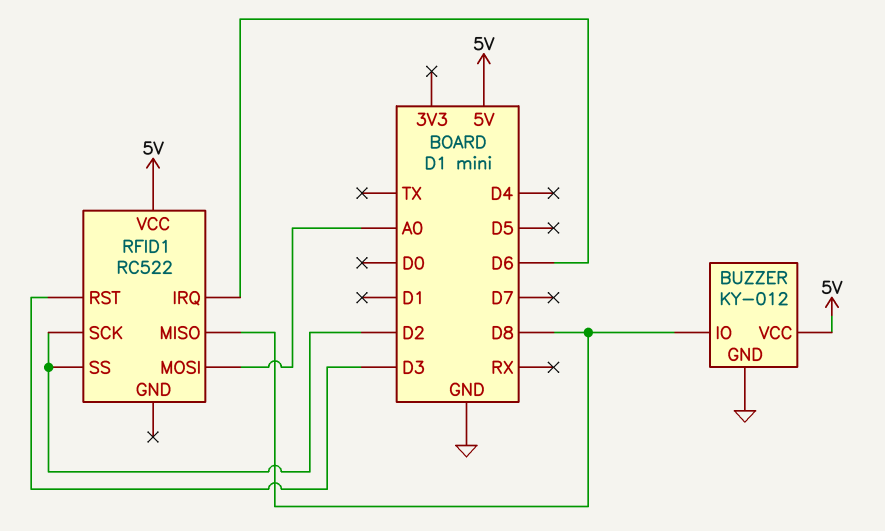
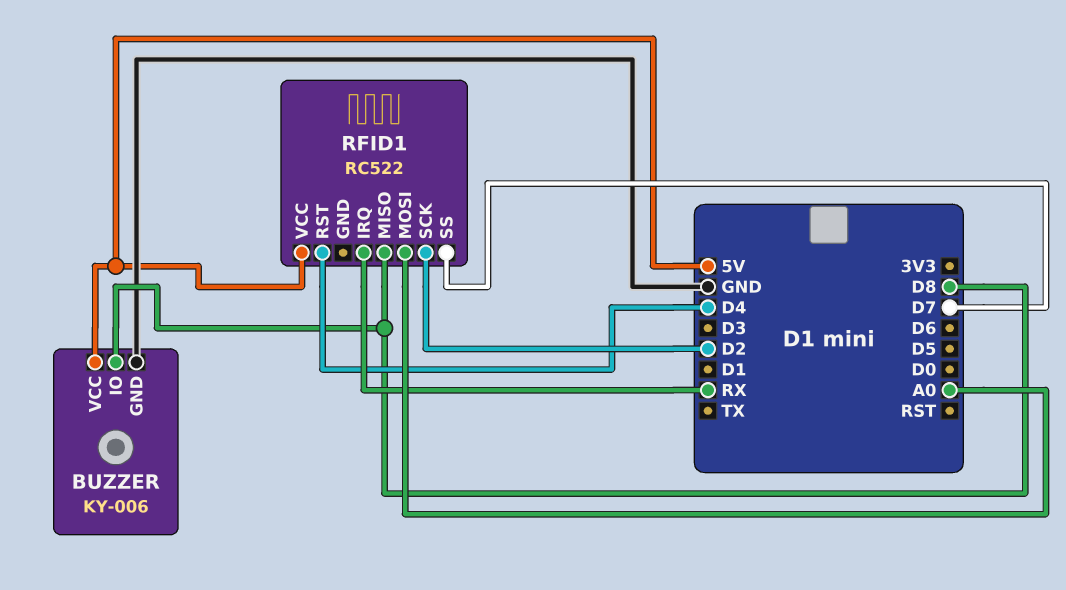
BUZZER: KY-012 -> KY-006
RFID1 pin IRQ: D6 -> RX
RFID1 pin RST: D3 -> D4
RFID1 pin SS: D2 -> D7

